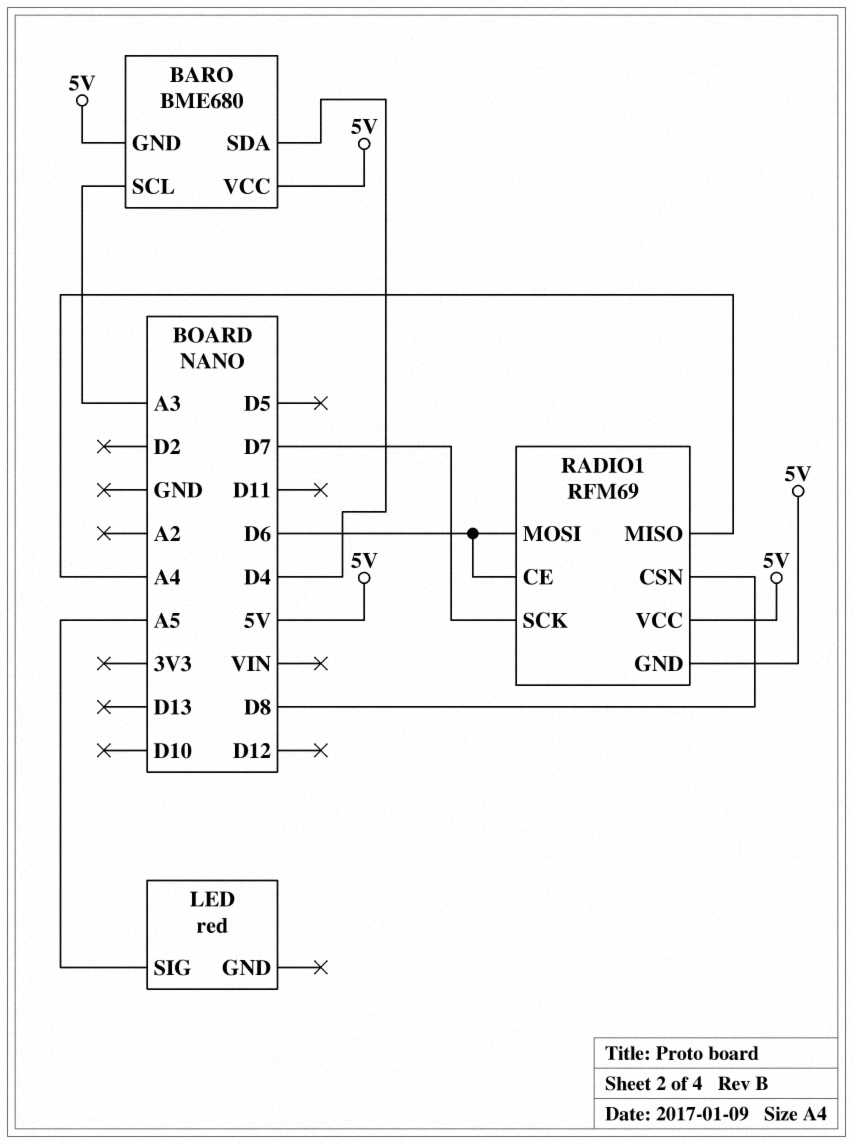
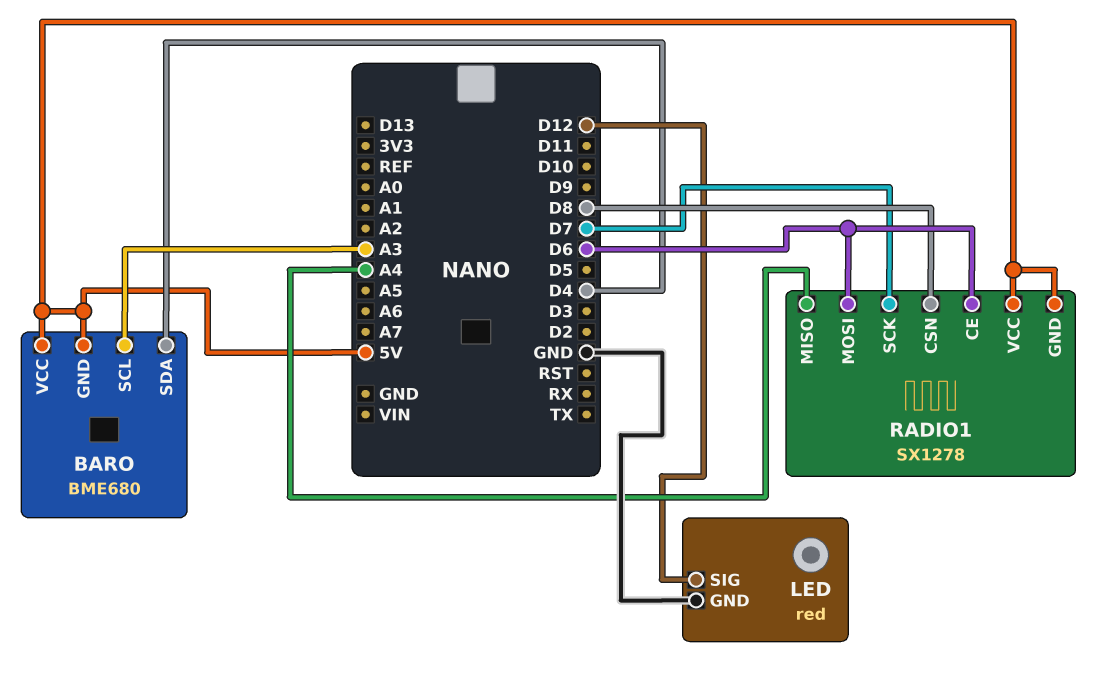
LED pin GND: none -> GND
LED pin SIG: A5 -> D12
RADIO1: RFM69 -> SX1278

